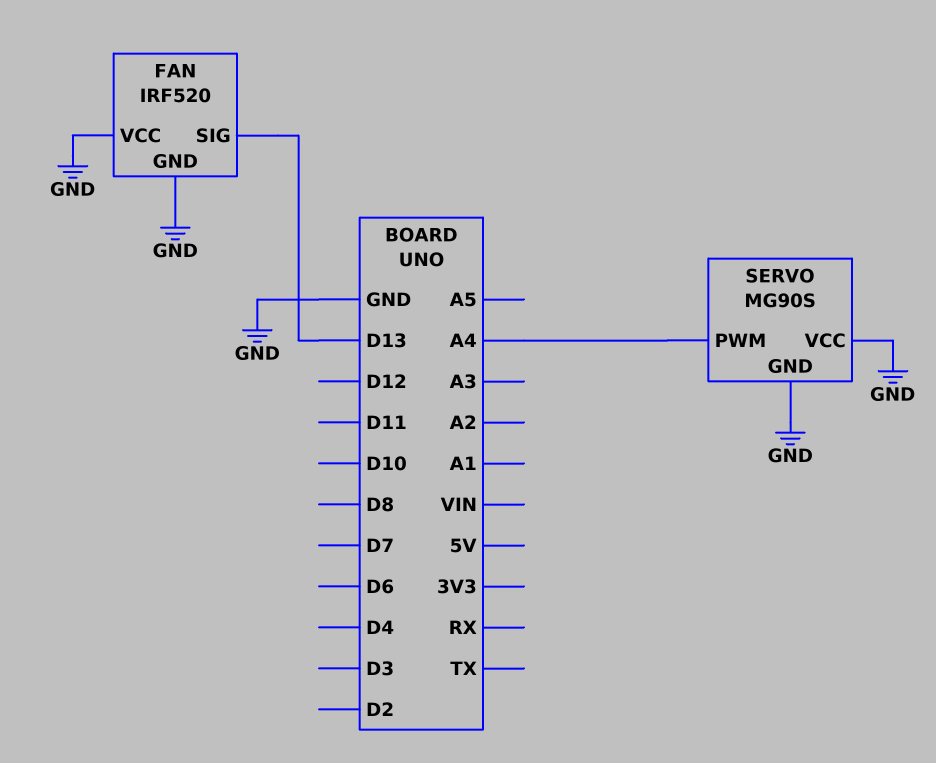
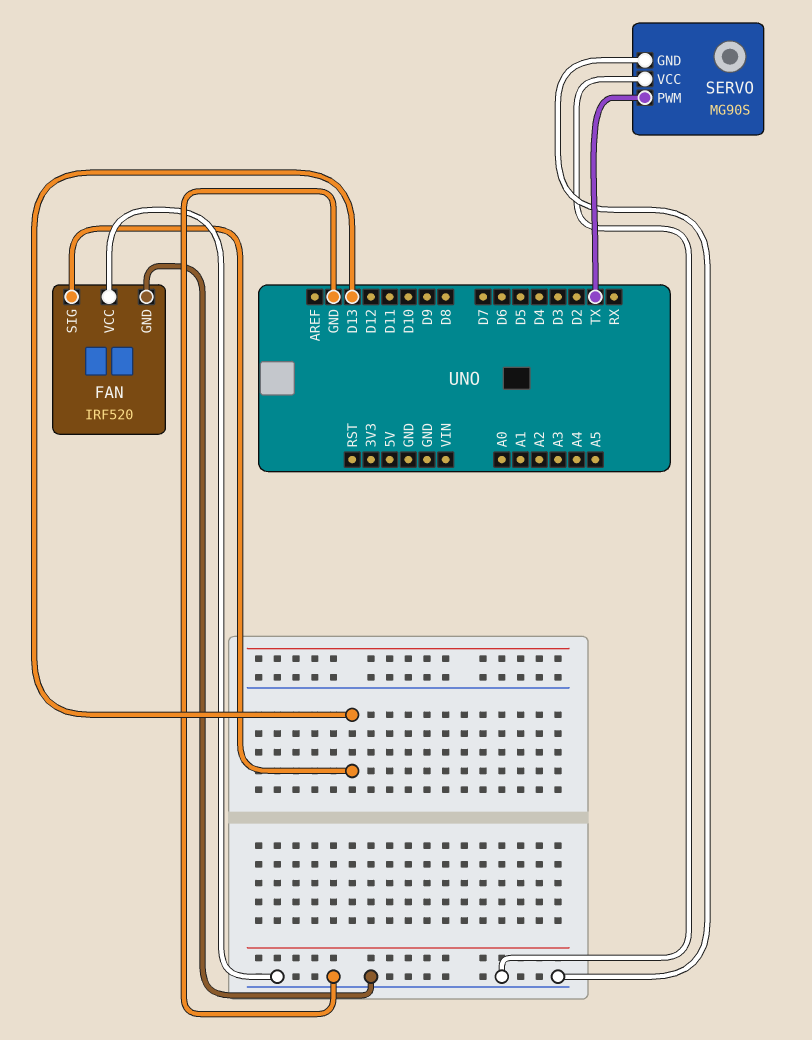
SERVO pin PWM: A4 -> TX

